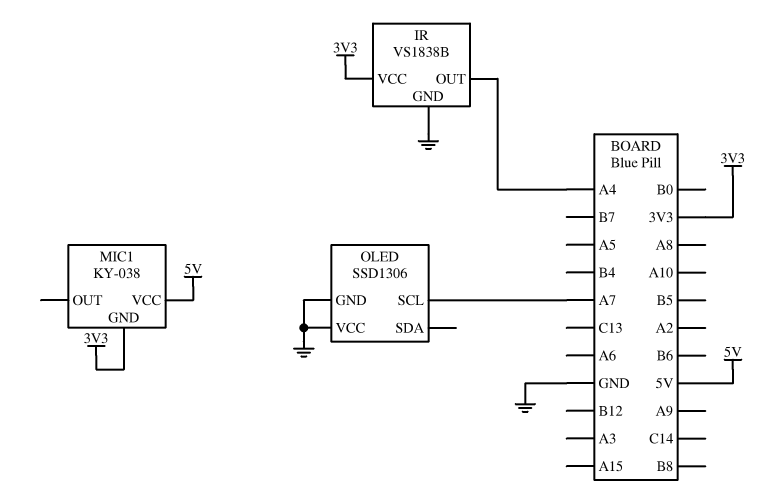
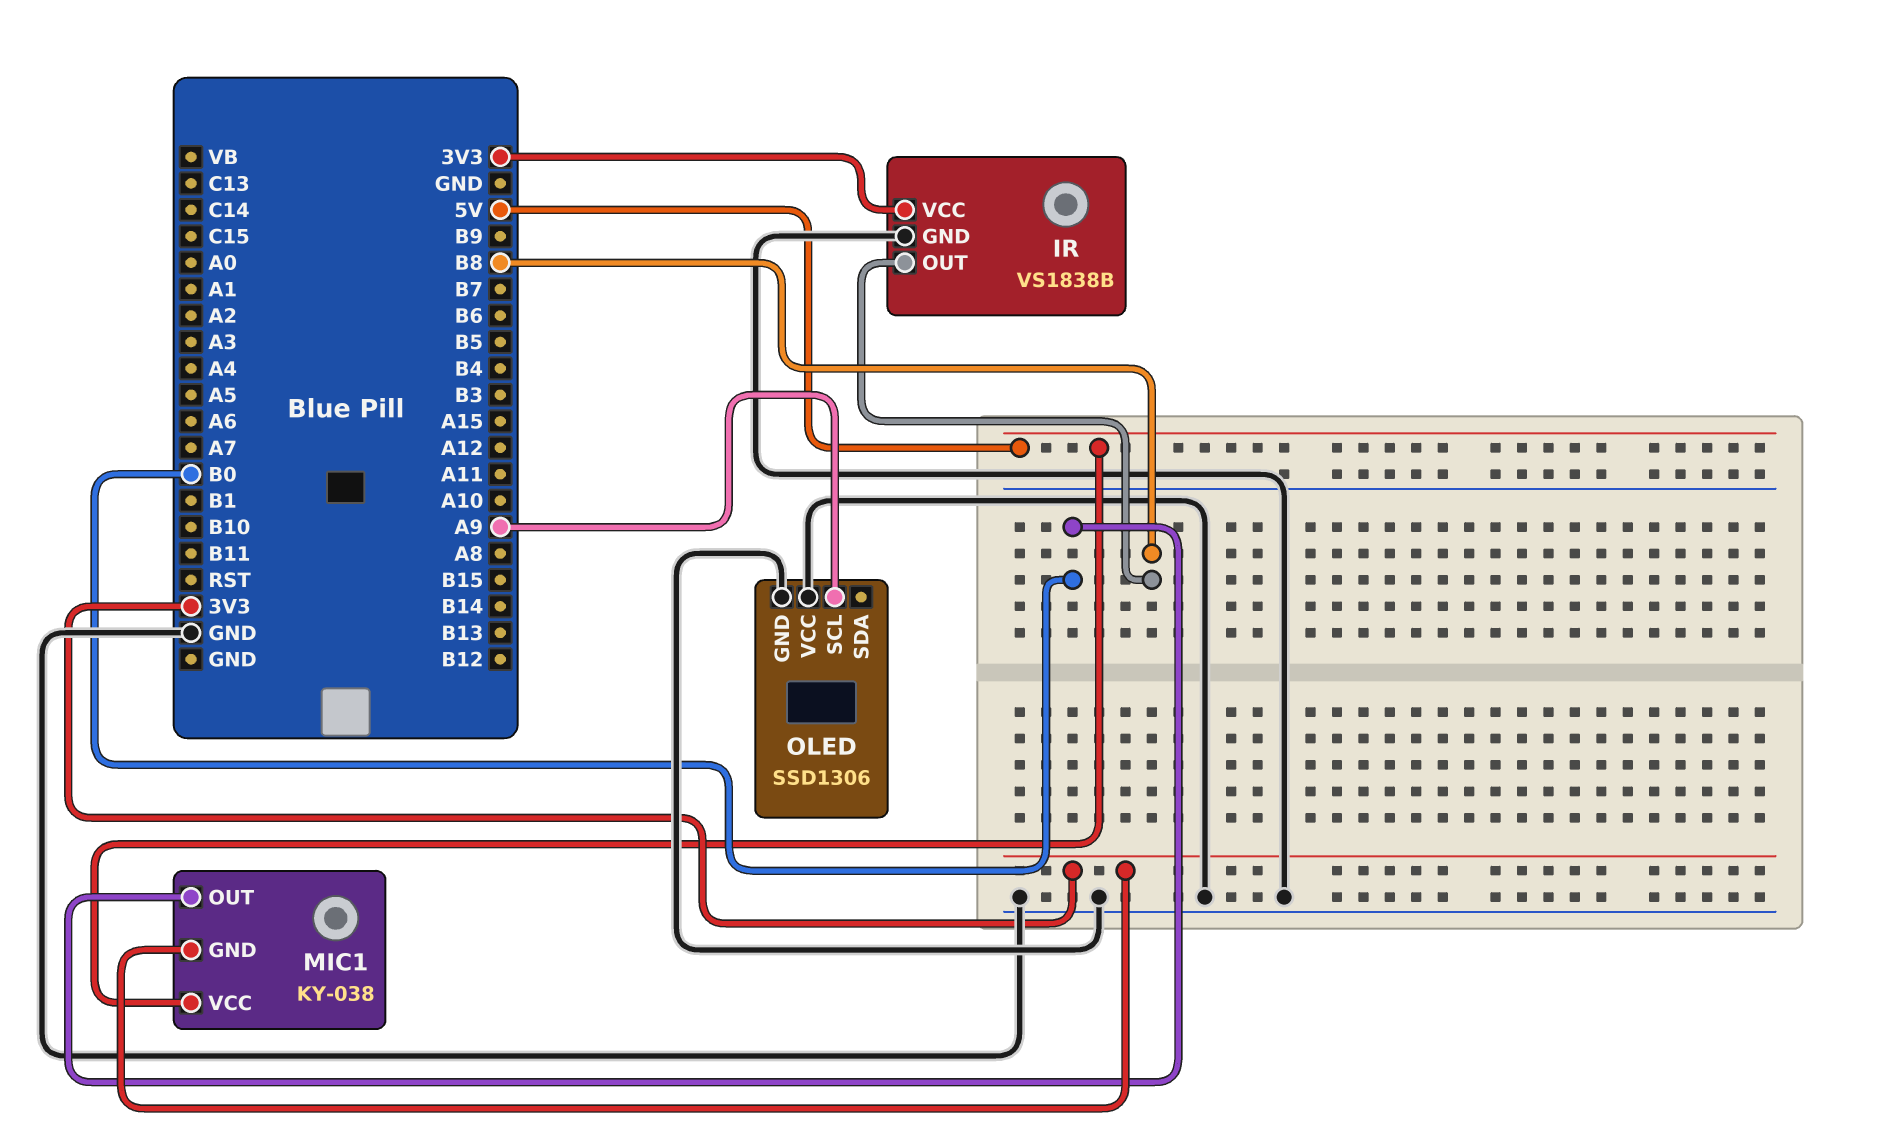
IR pin OUT: A4 -> B8
MIC1 pin OUT: none -> B0
OLED pin SCL: A7 -> A9

